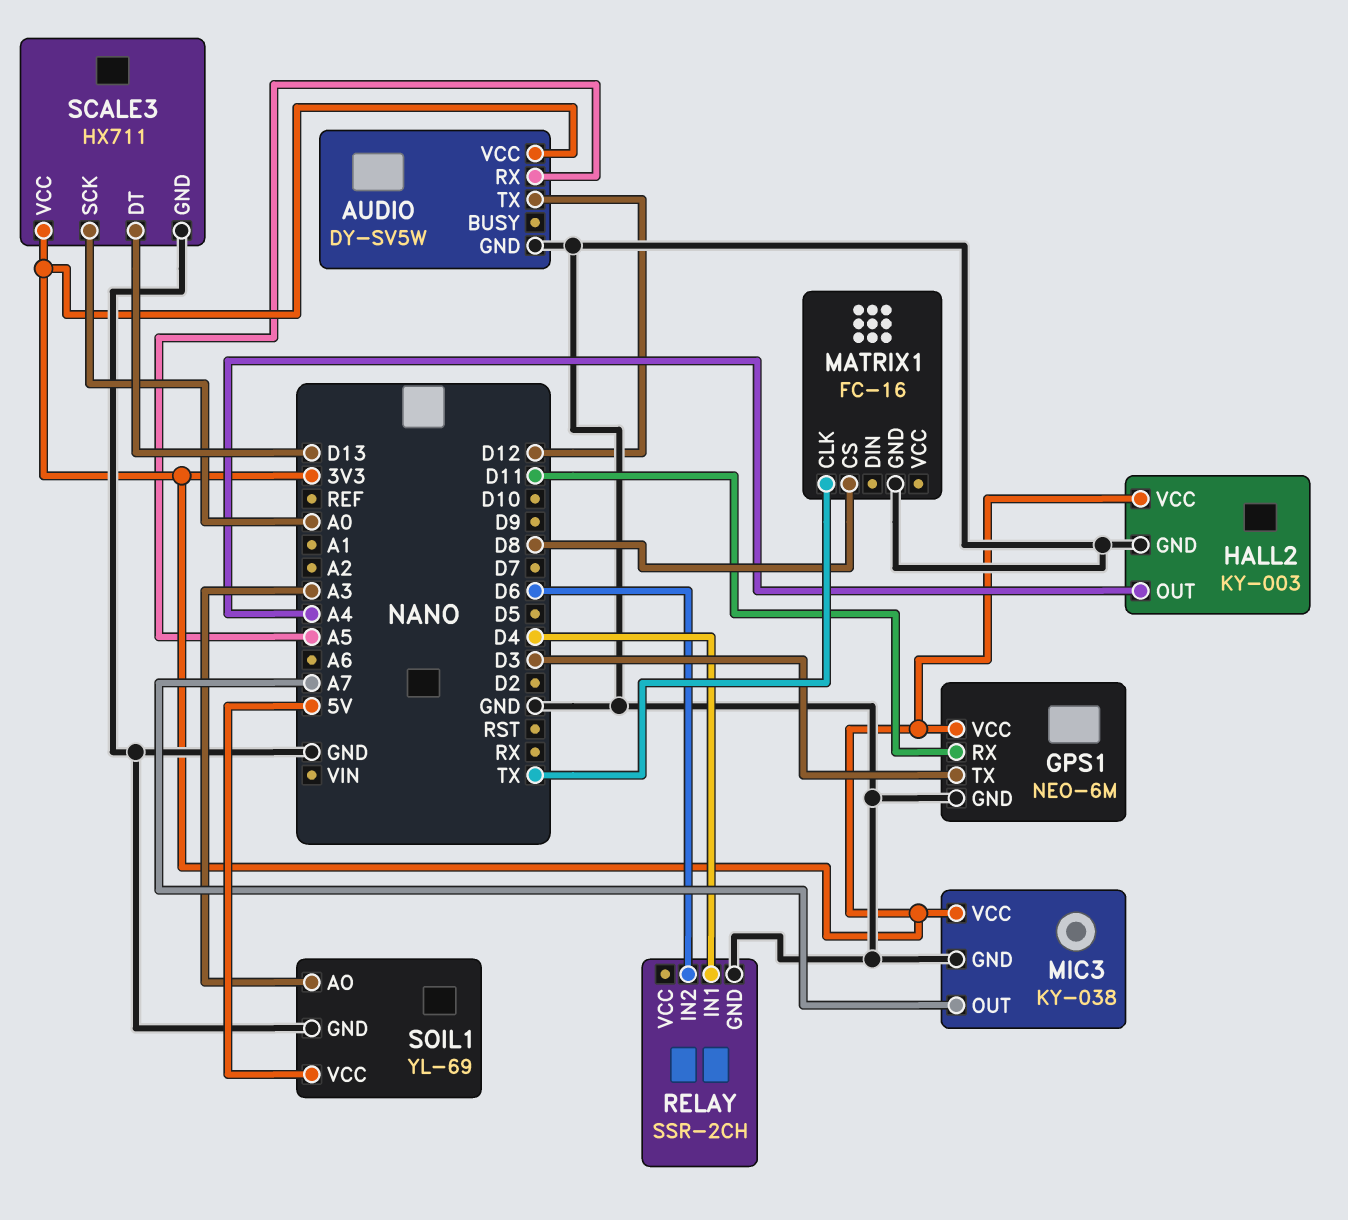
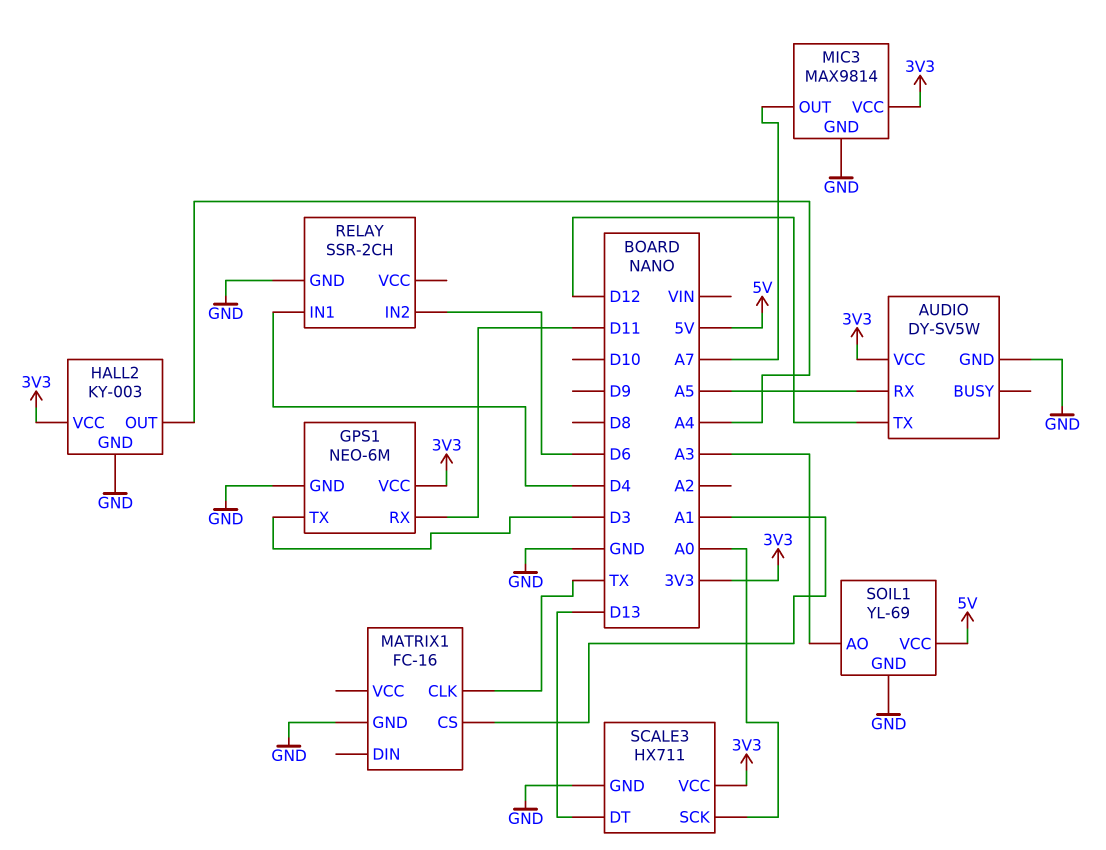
MATRIX1 pin CS: D8 -> A1
MIC3: KY-038 -> MAX9814

